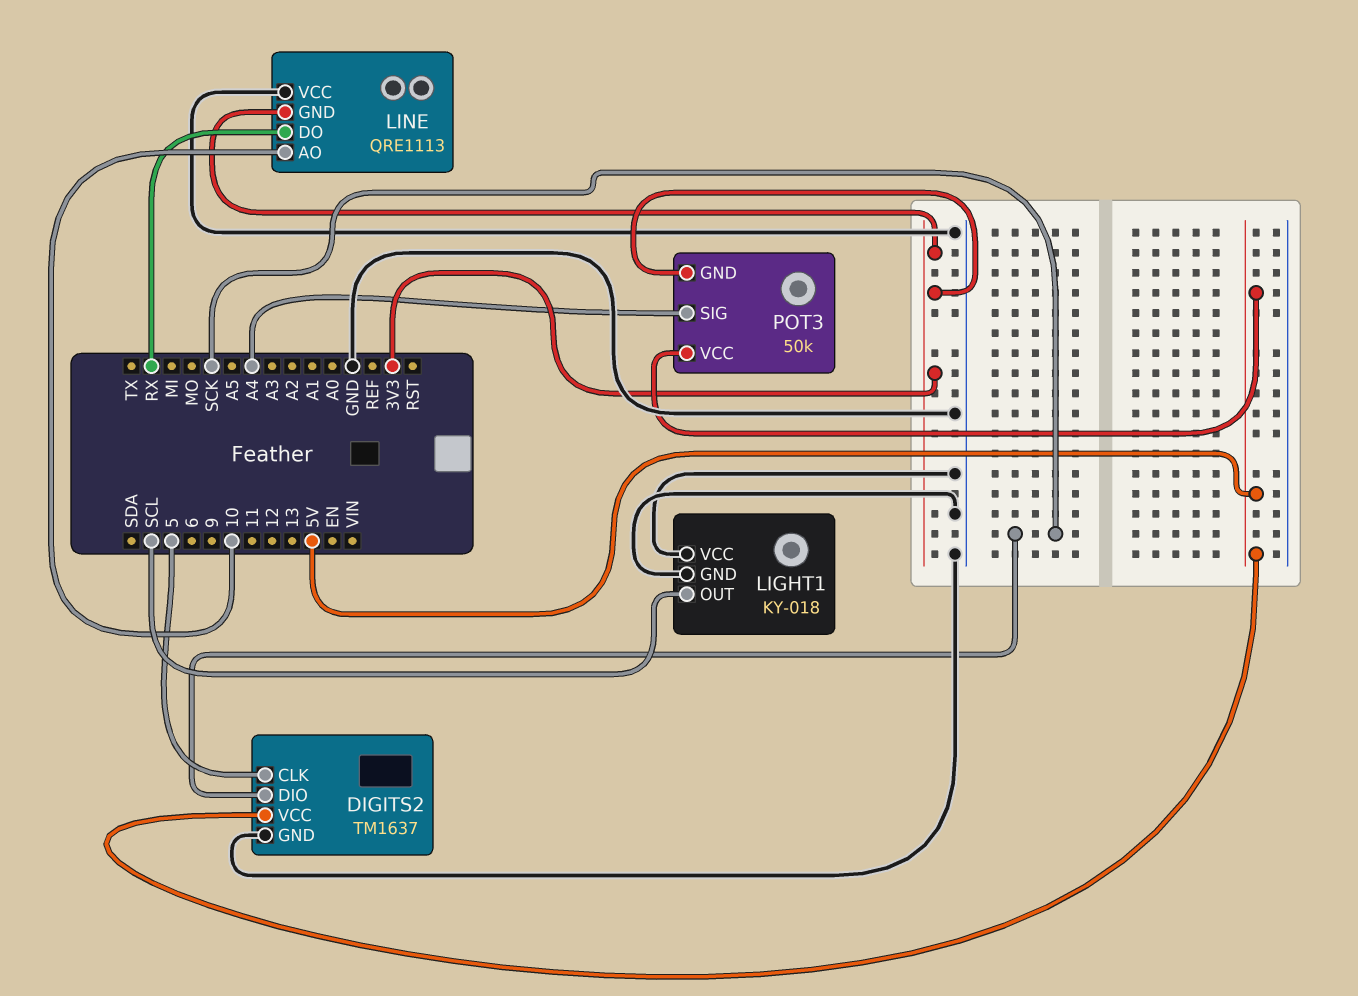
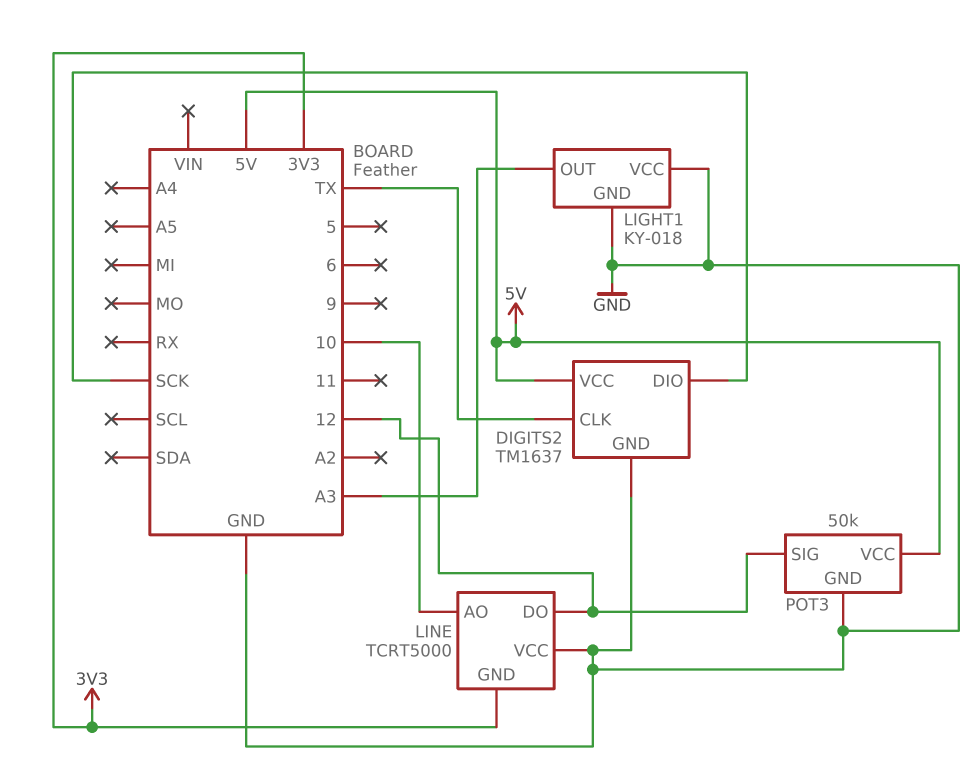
DIGITS2 pin CLK: 5 -> TX
LIGHT1 pin OUT: SCL -> A3
LINE: QRE1113 -> TCRT5000
LINE pin DO: RX -> 12
POT3 pin GND: 3V3 -> GND
POT3 pin SIG: A4 -> 12

